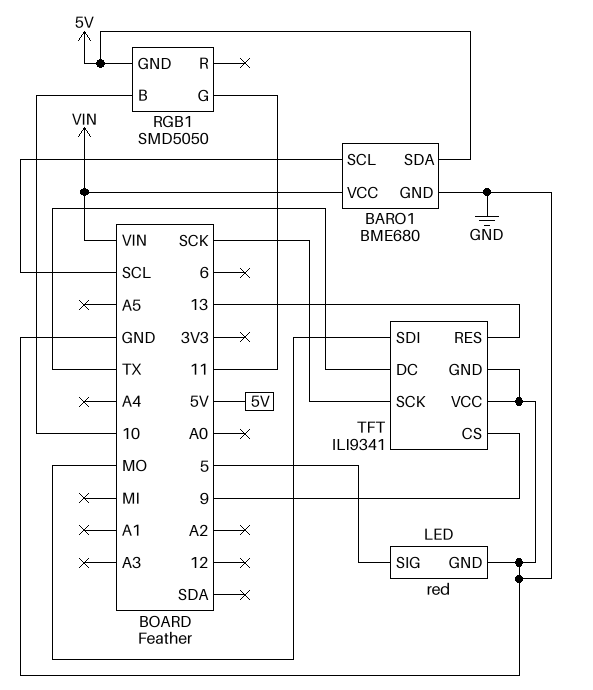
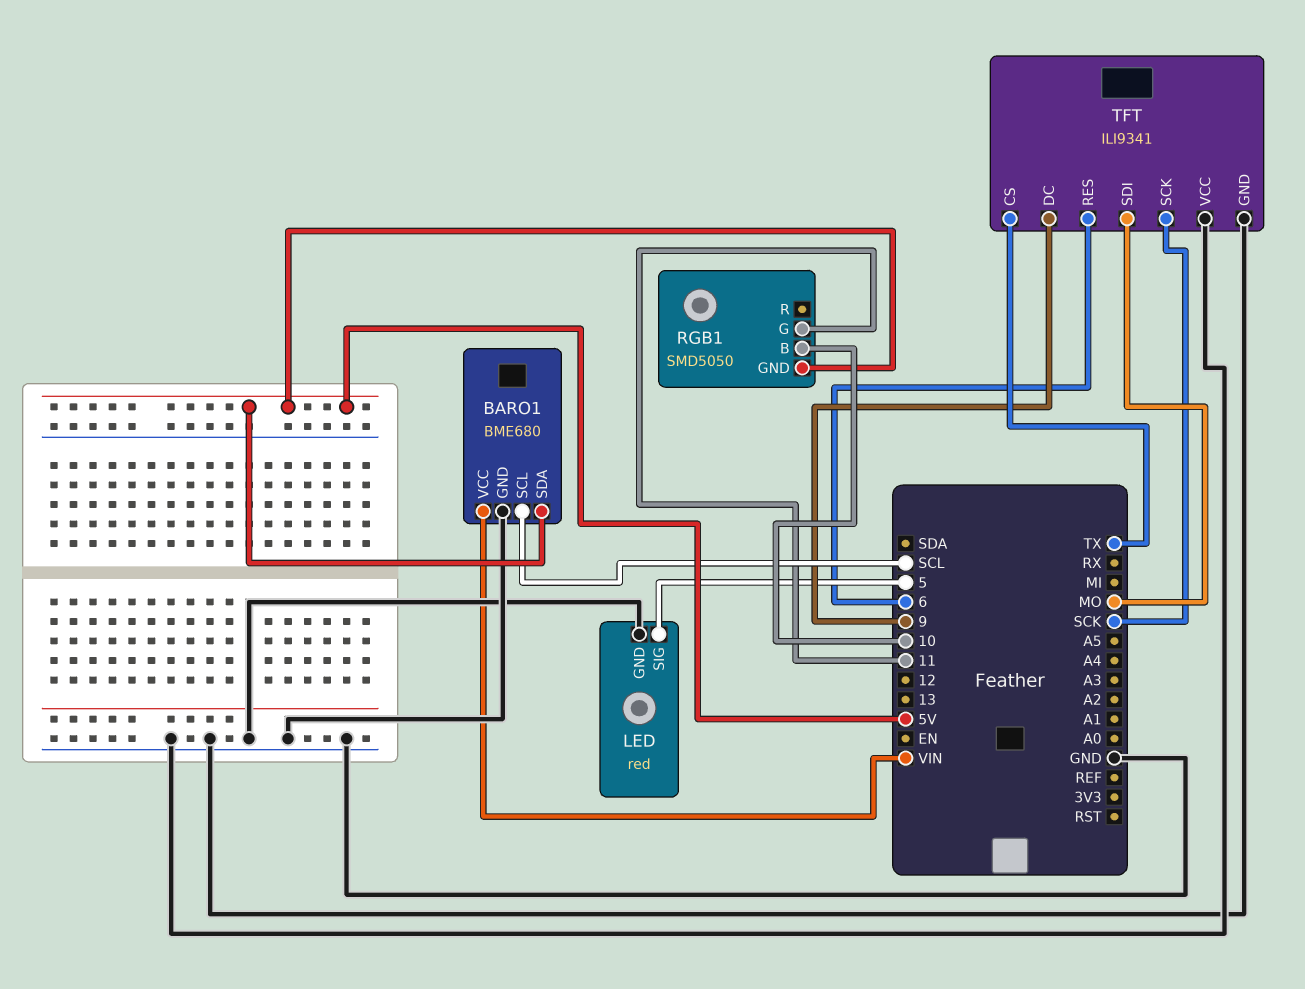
TFT pin CS: 9 -> TX
TFT pin DC: TX -> 9
TFT pin RES: 13 -> 6

